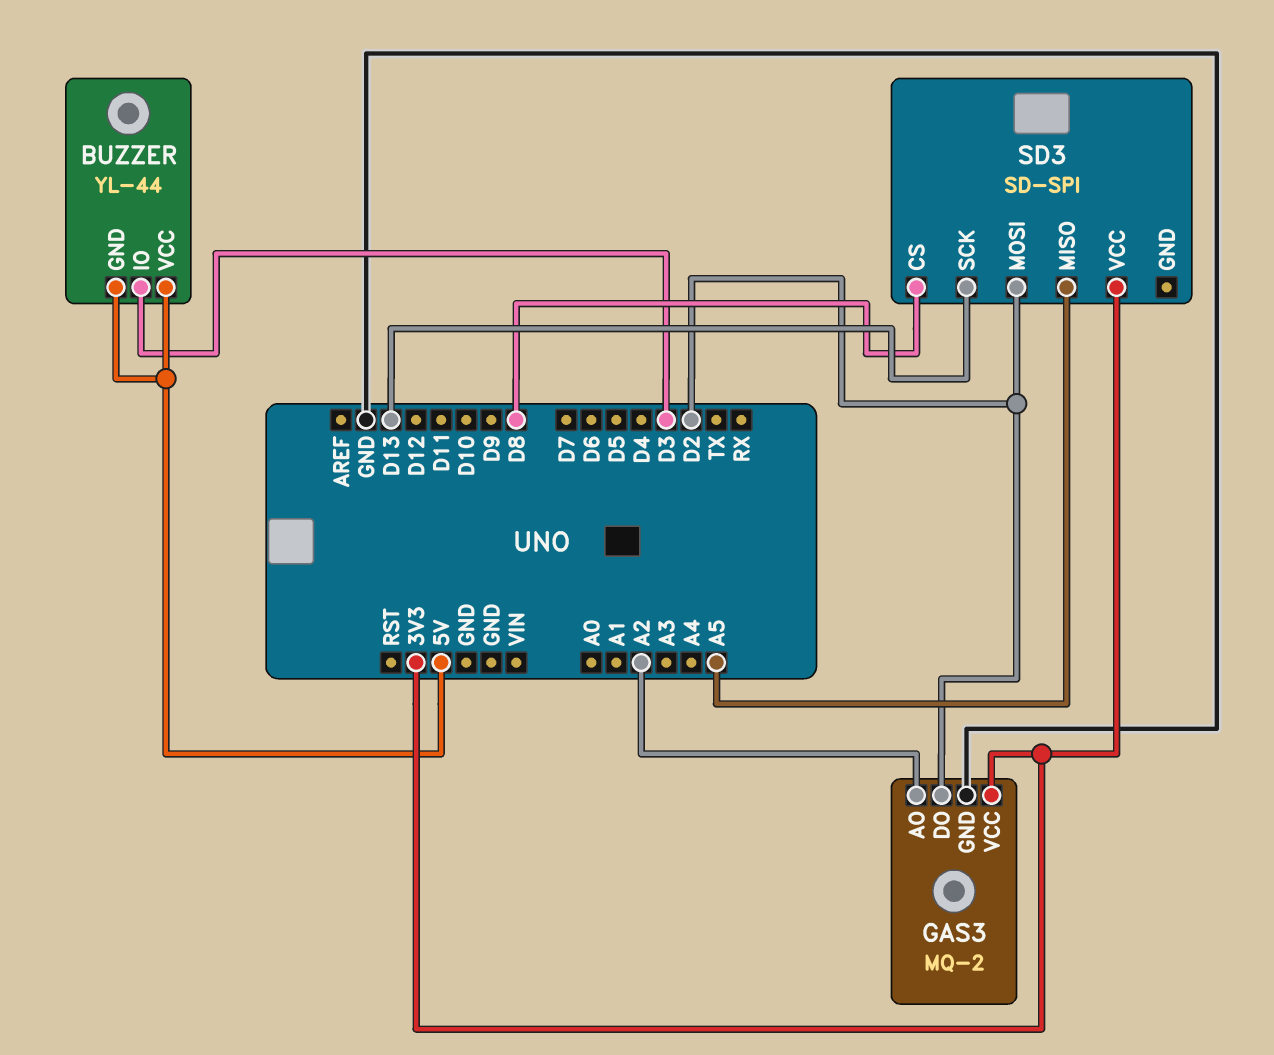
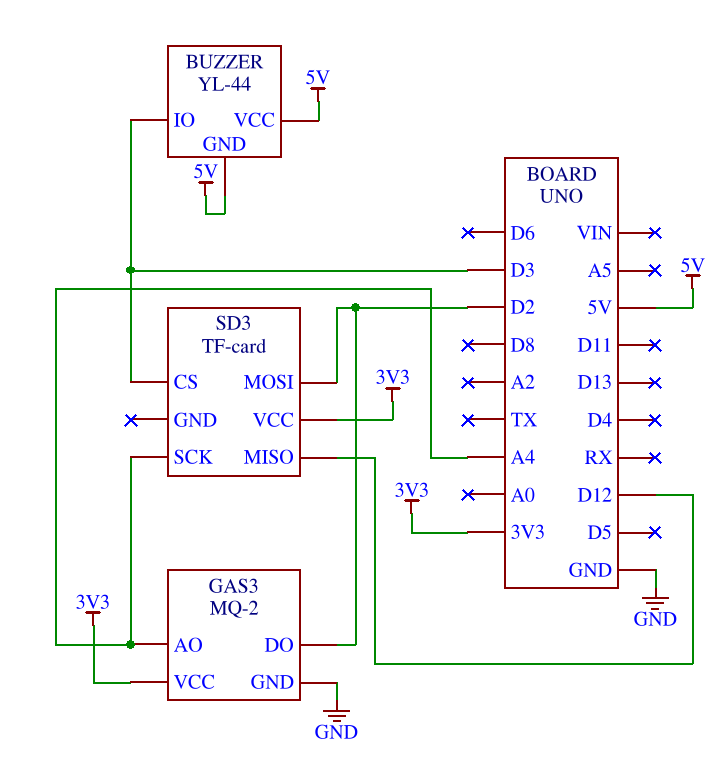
GAS3 pin AO: A2 -> A4
SD3: SD-SPI -> TF-card
SD3 pin CS: D8 -> D3
SD3 pin MISO: A5 -> D12
SD3 pin SCK: D13 -> A4

